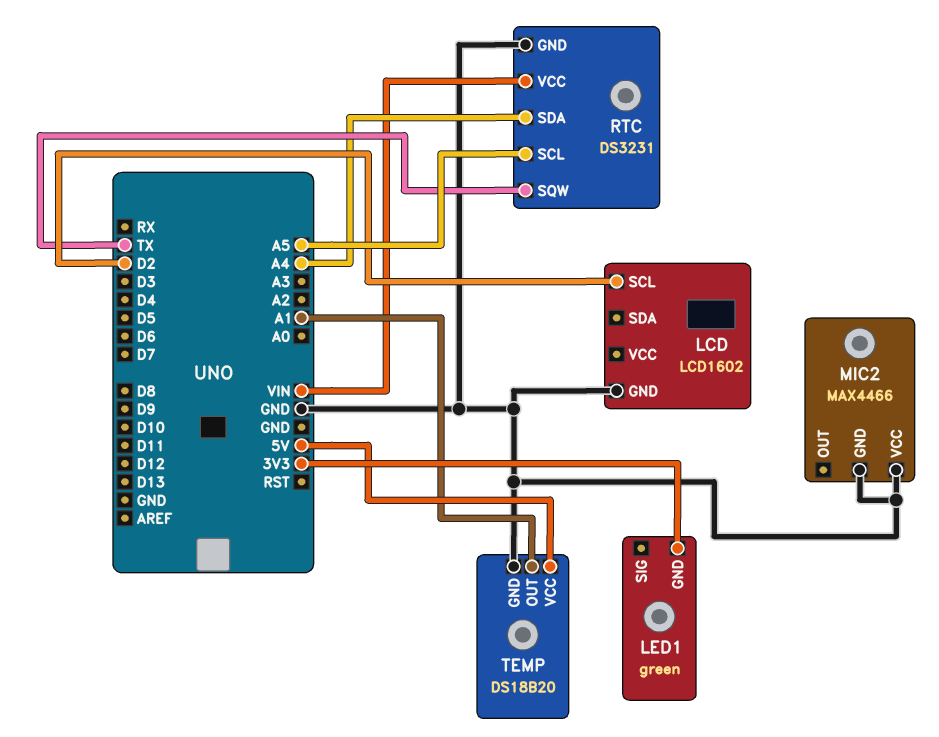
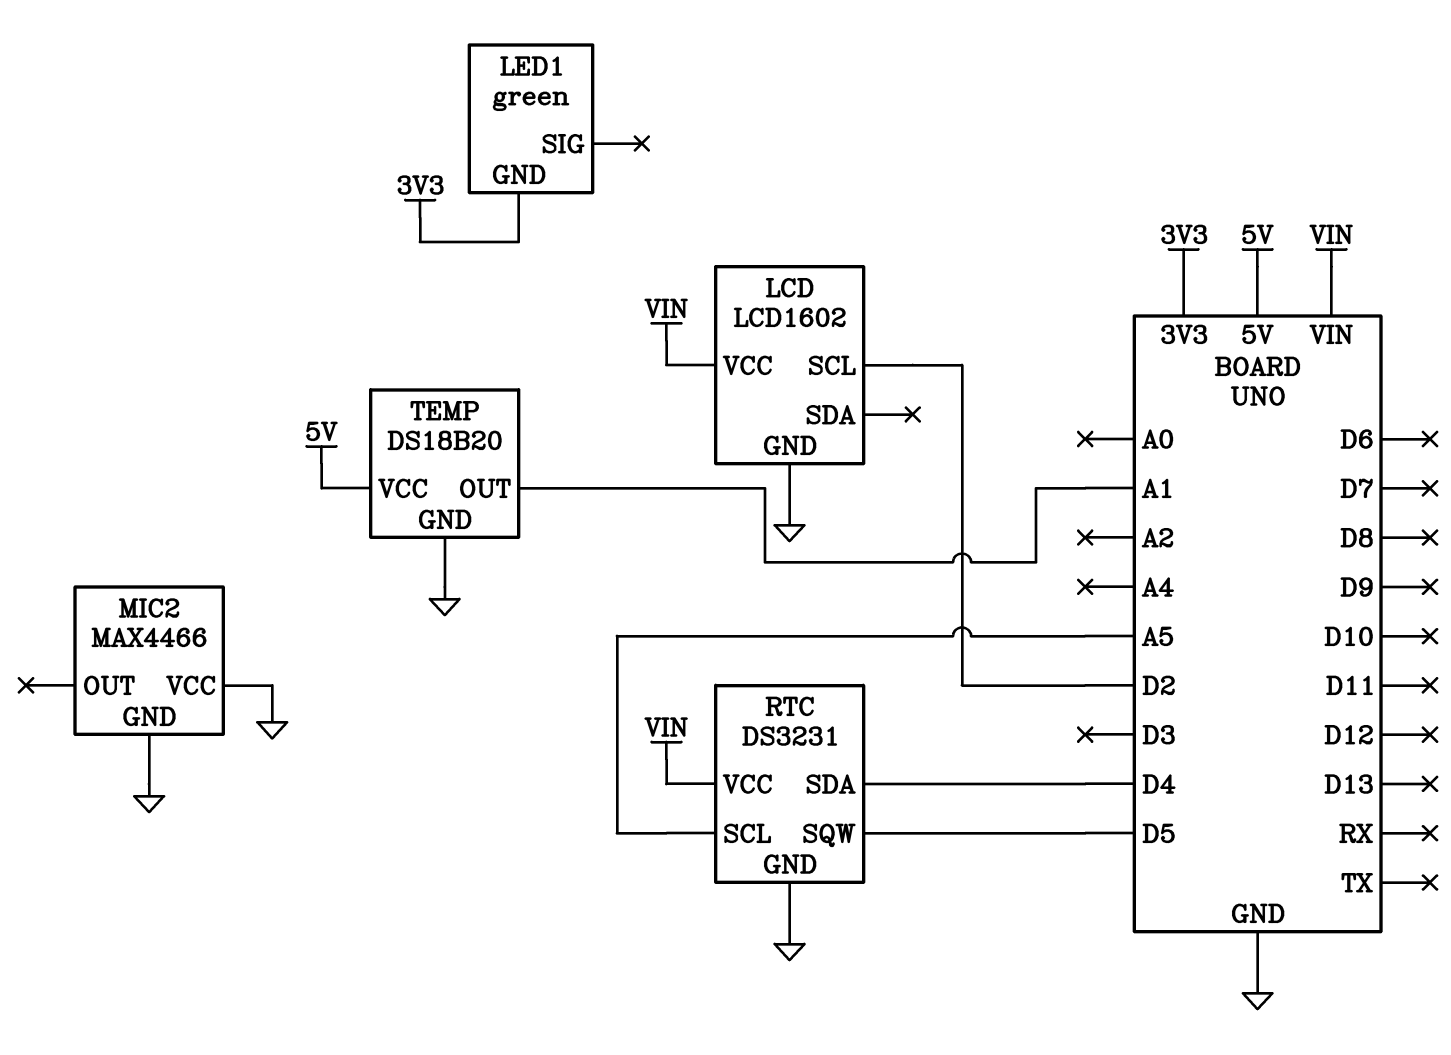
LCD pin VCC: none -> VIN
RTC pin SDA: A4 -> D4
RTC pin SQW: TX -> D5

